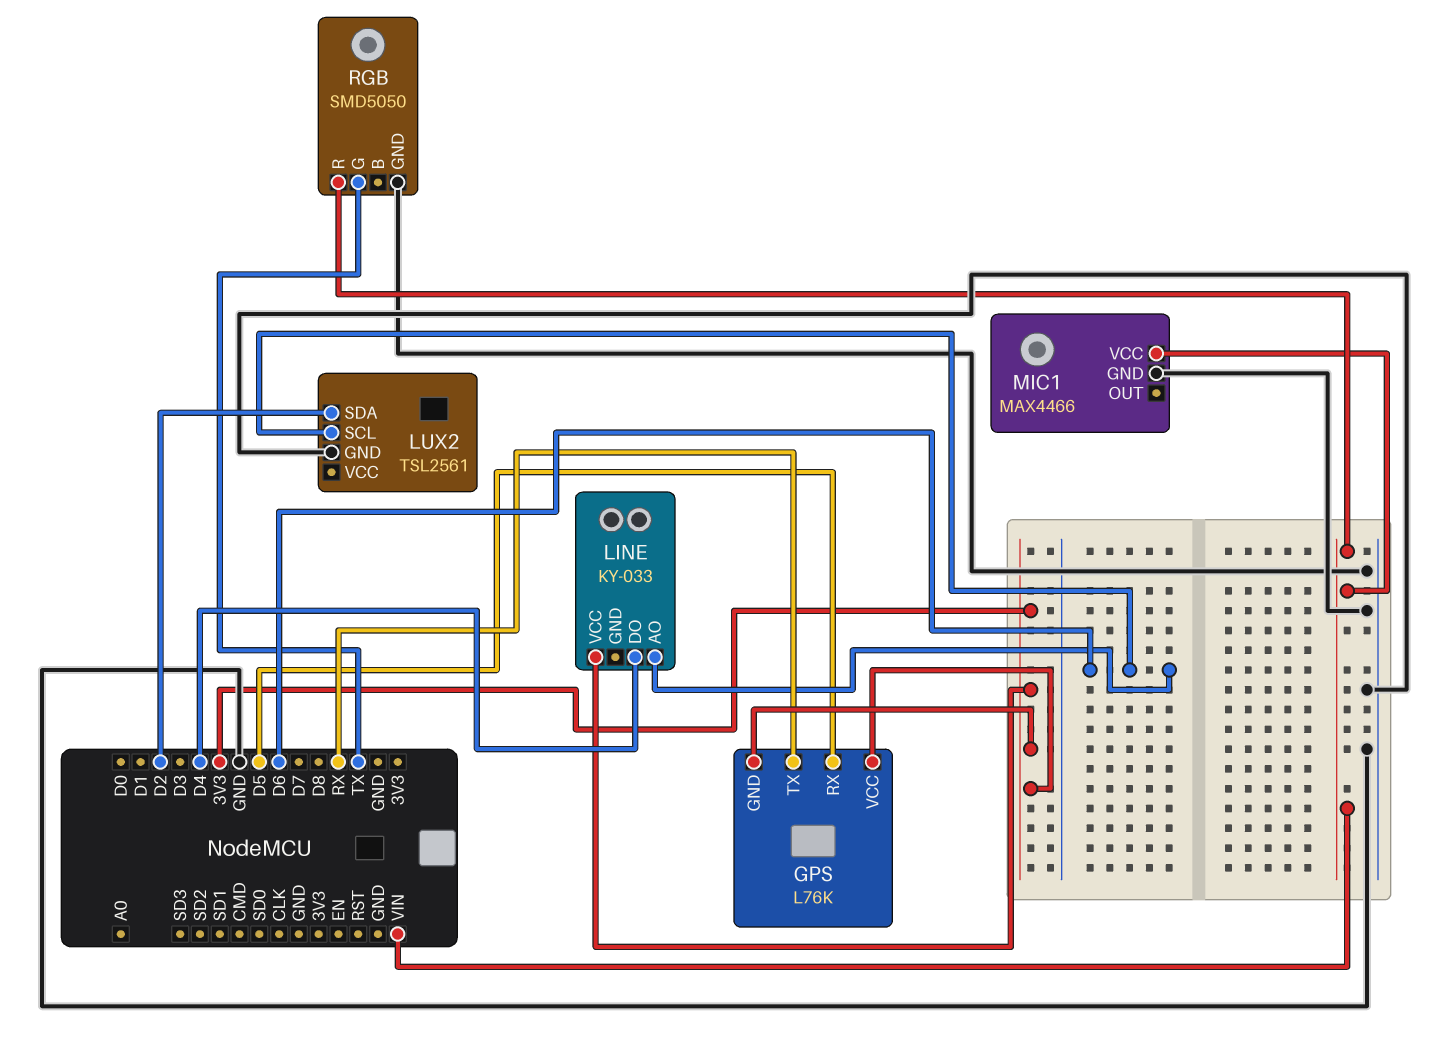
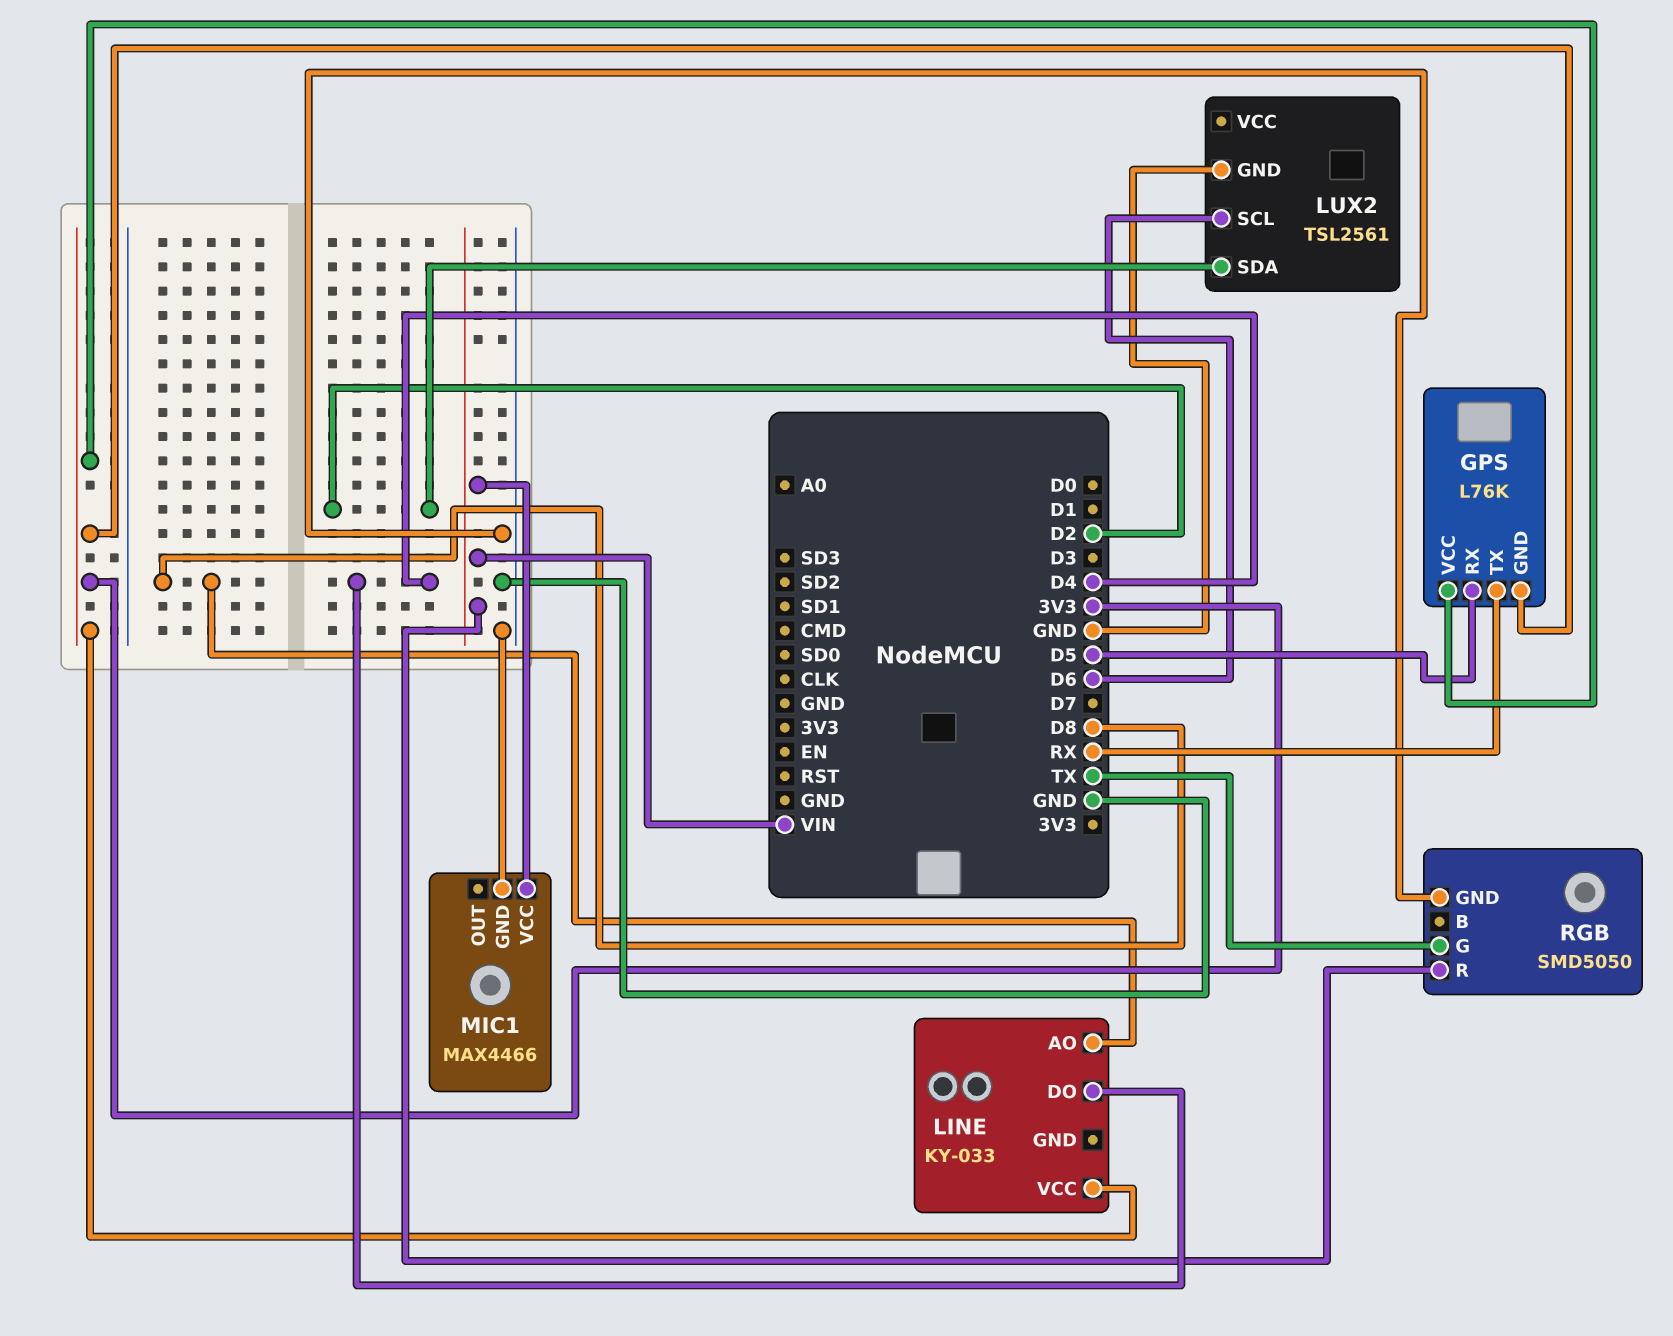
LINE pin AO: D6 -> D8

